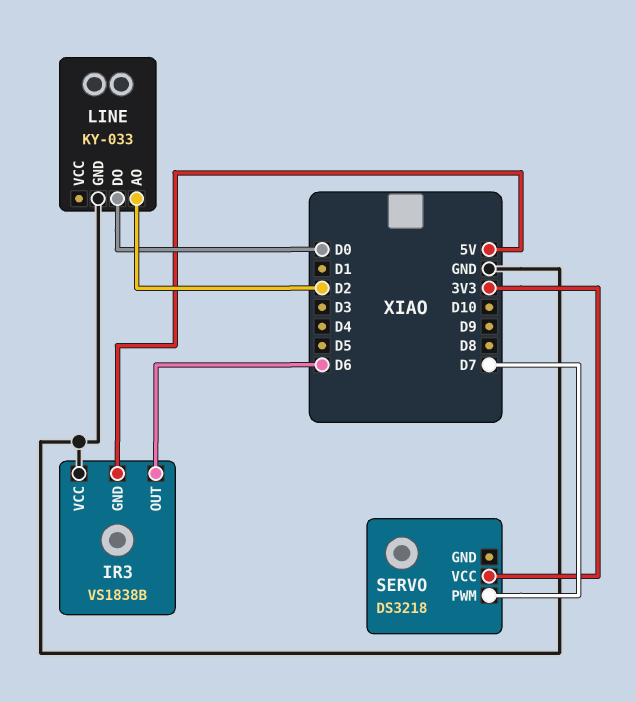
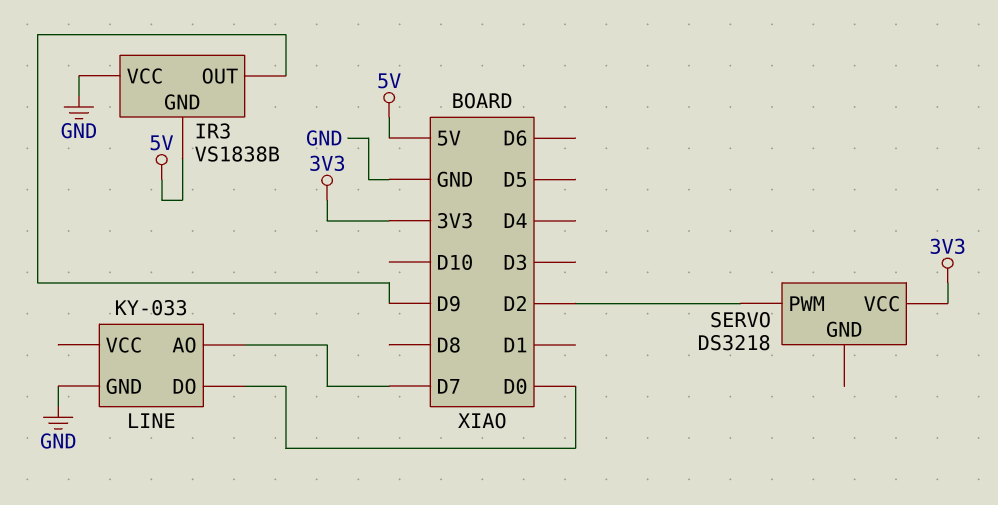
IR3 pin OUT: D6 -> D9
LINE pin AO: D2 -> D7
SERVO pin PWM: D7 -> D2

